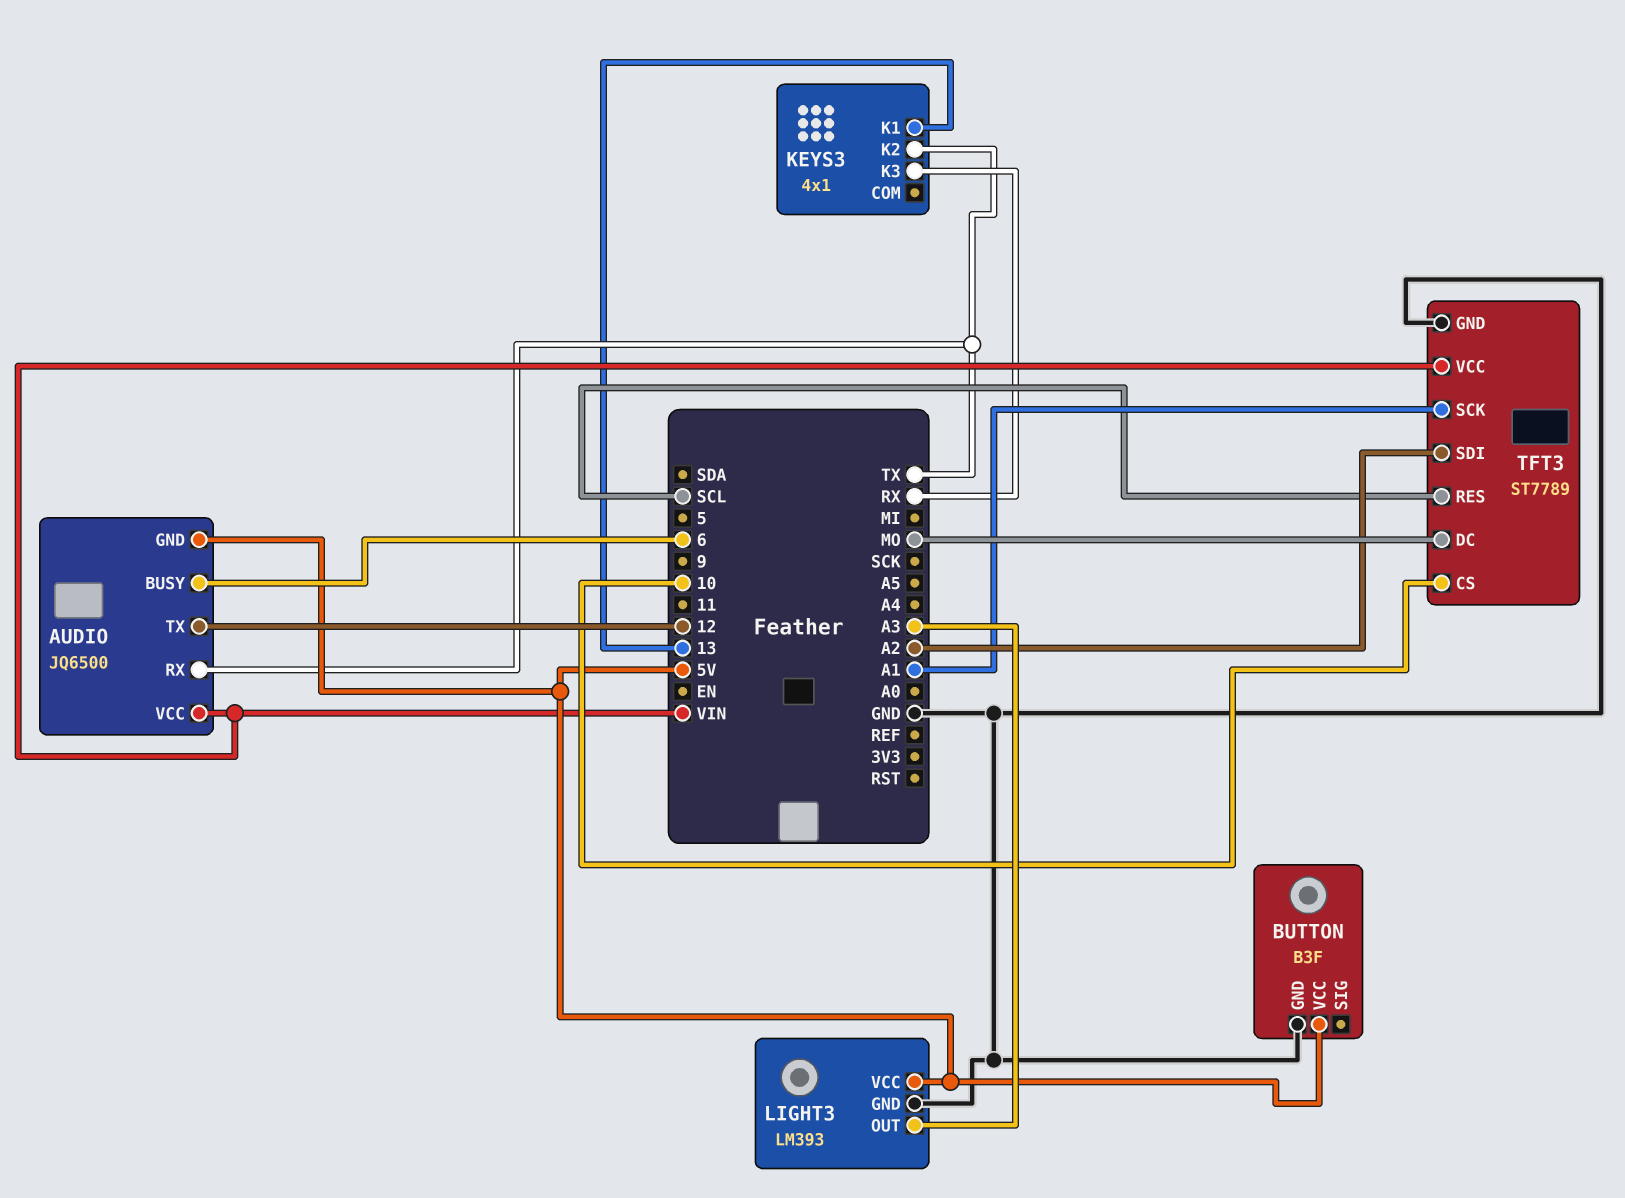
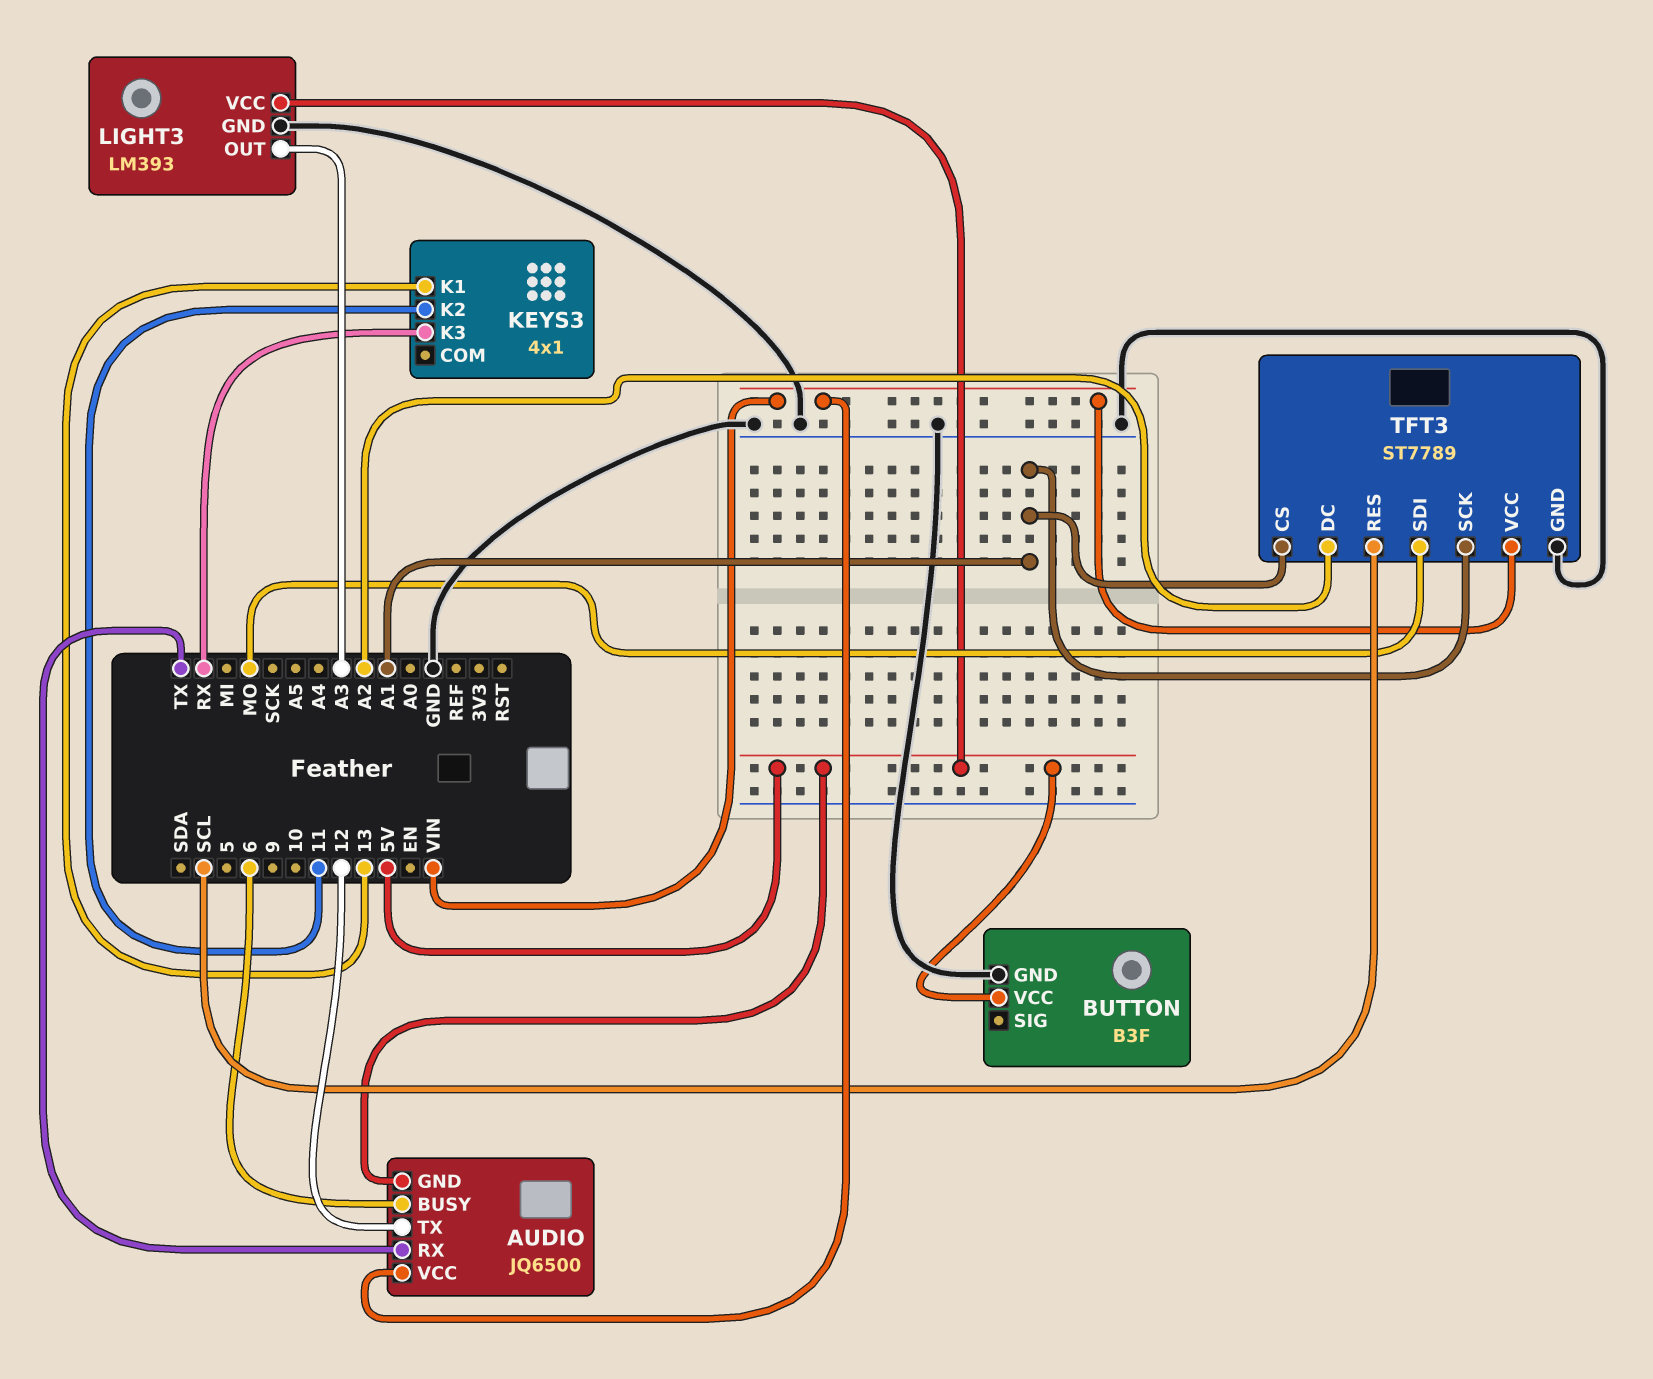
KEYS3 pin K2: TX -> 11
TFT3 pin CS: 10 -> A1
TFT3 pin DC: MO -> A2
TFT3 pin SDI: A2 -> MO

